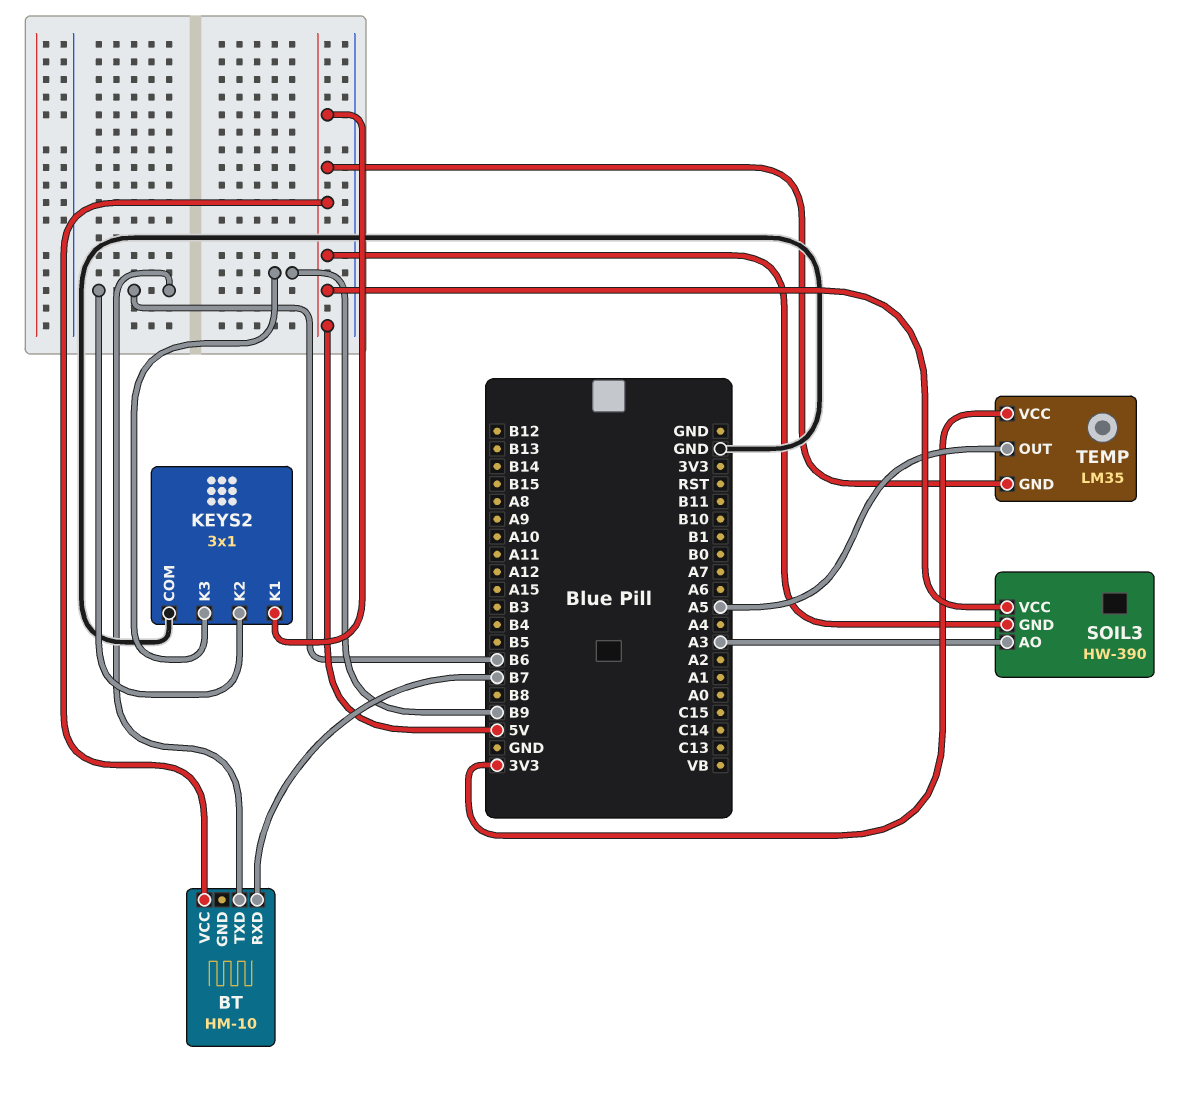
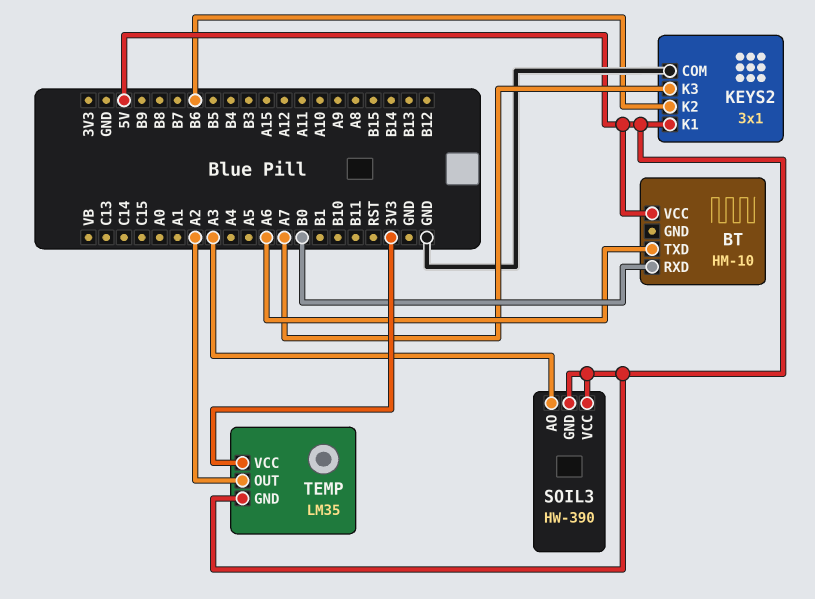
BT pin RXD: B7 -> B0
BT pin TXD: B6 -> A6
KEYS2 pin K3: B9 -> A7
TEMP pin OUT: A5 -> A2

